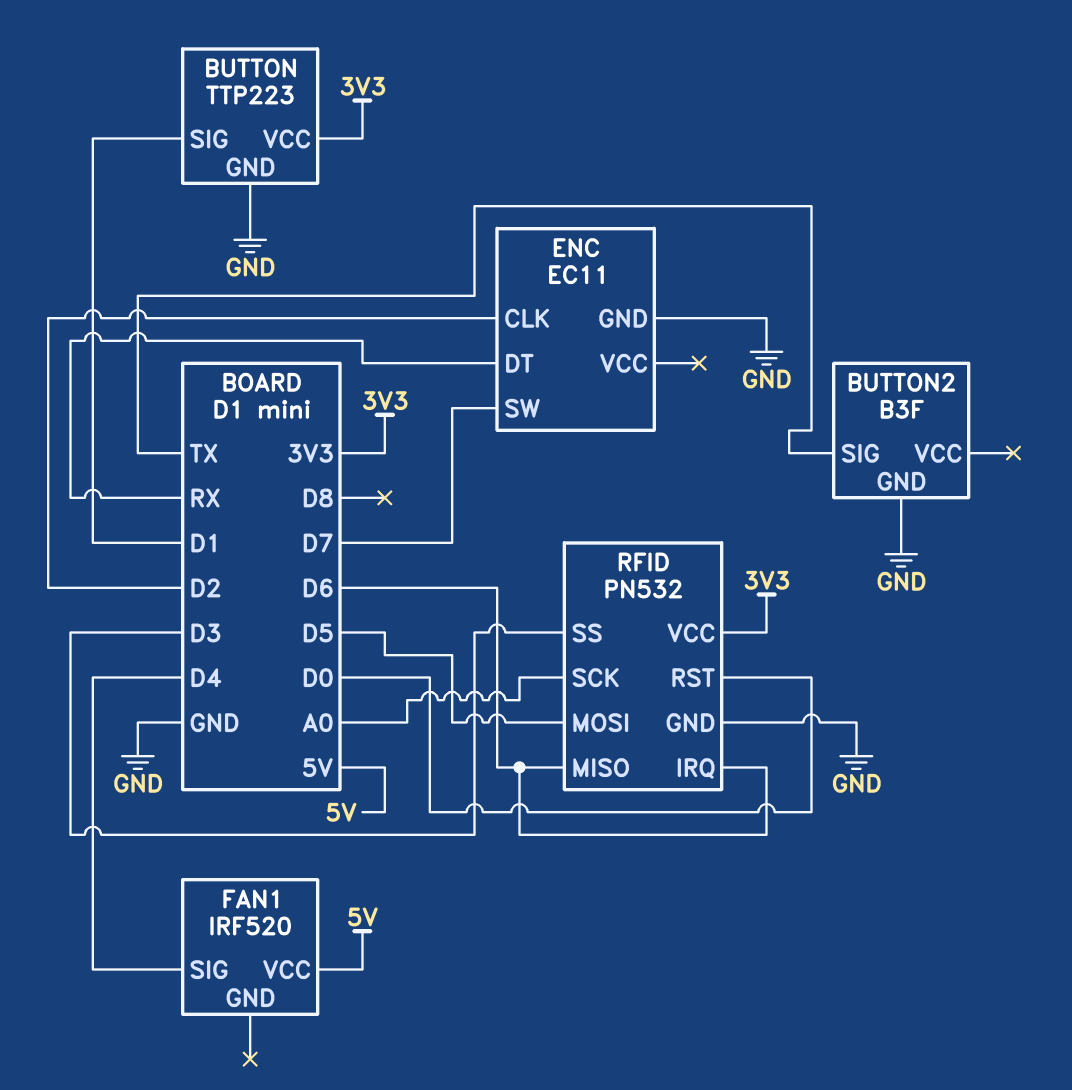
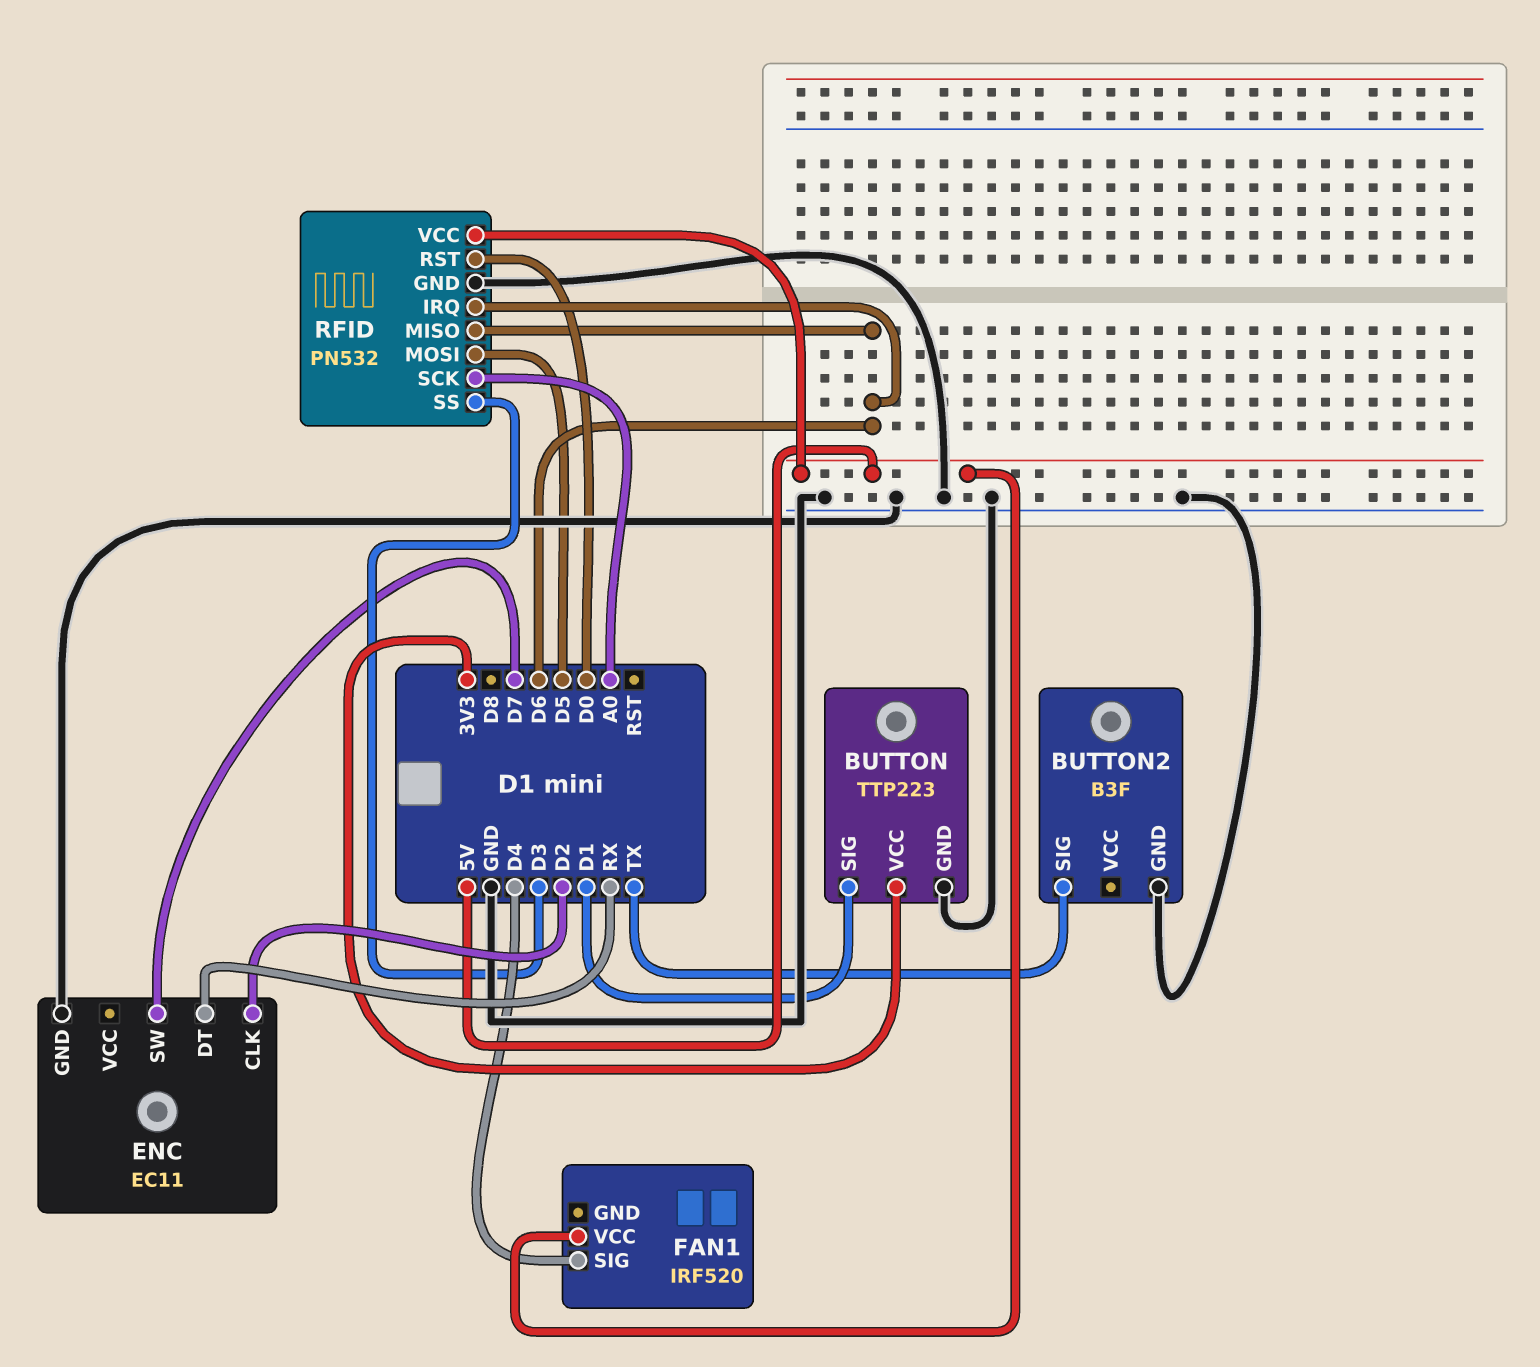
RFID pin VCC: 3V3 -> 5V

